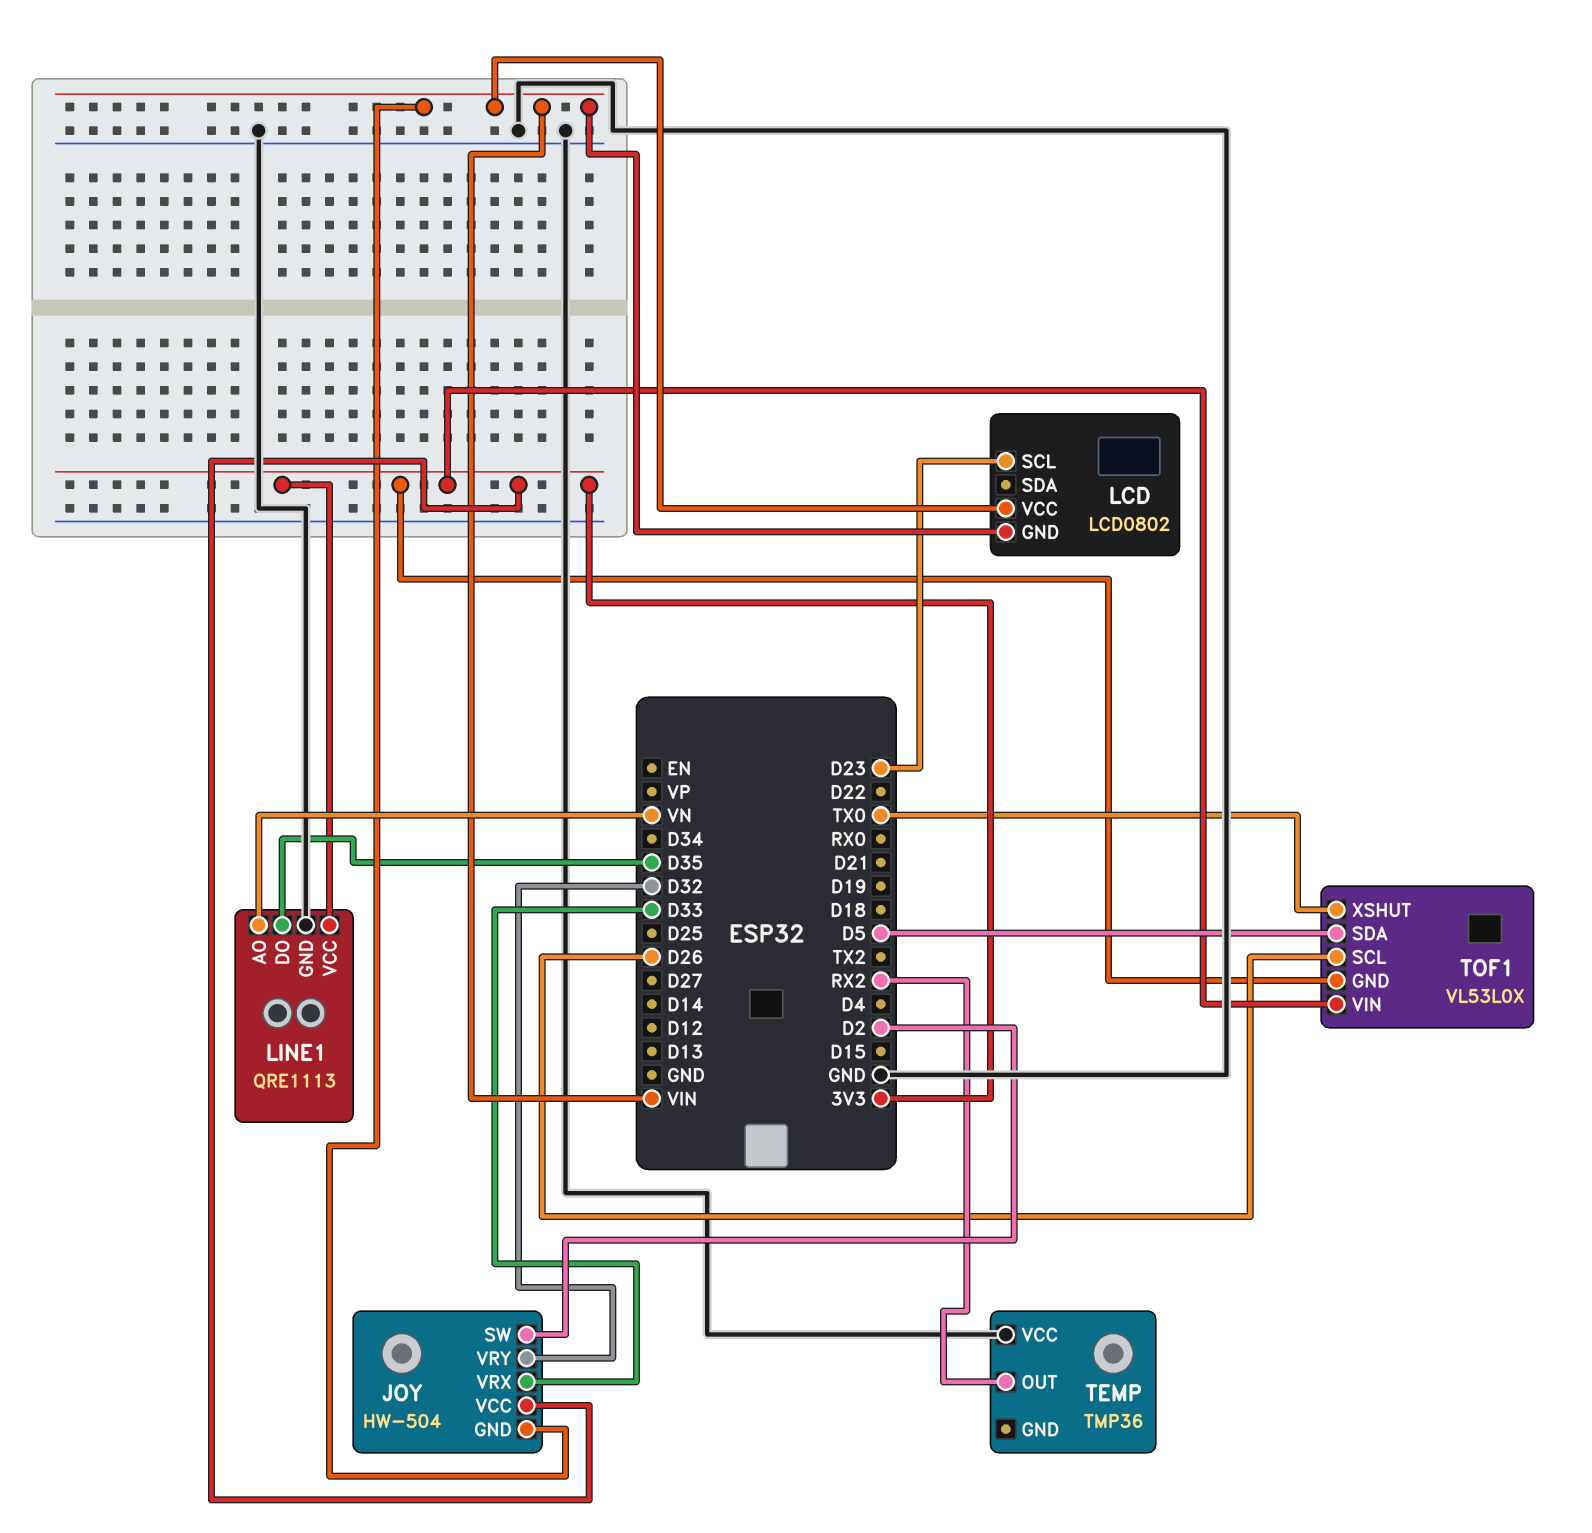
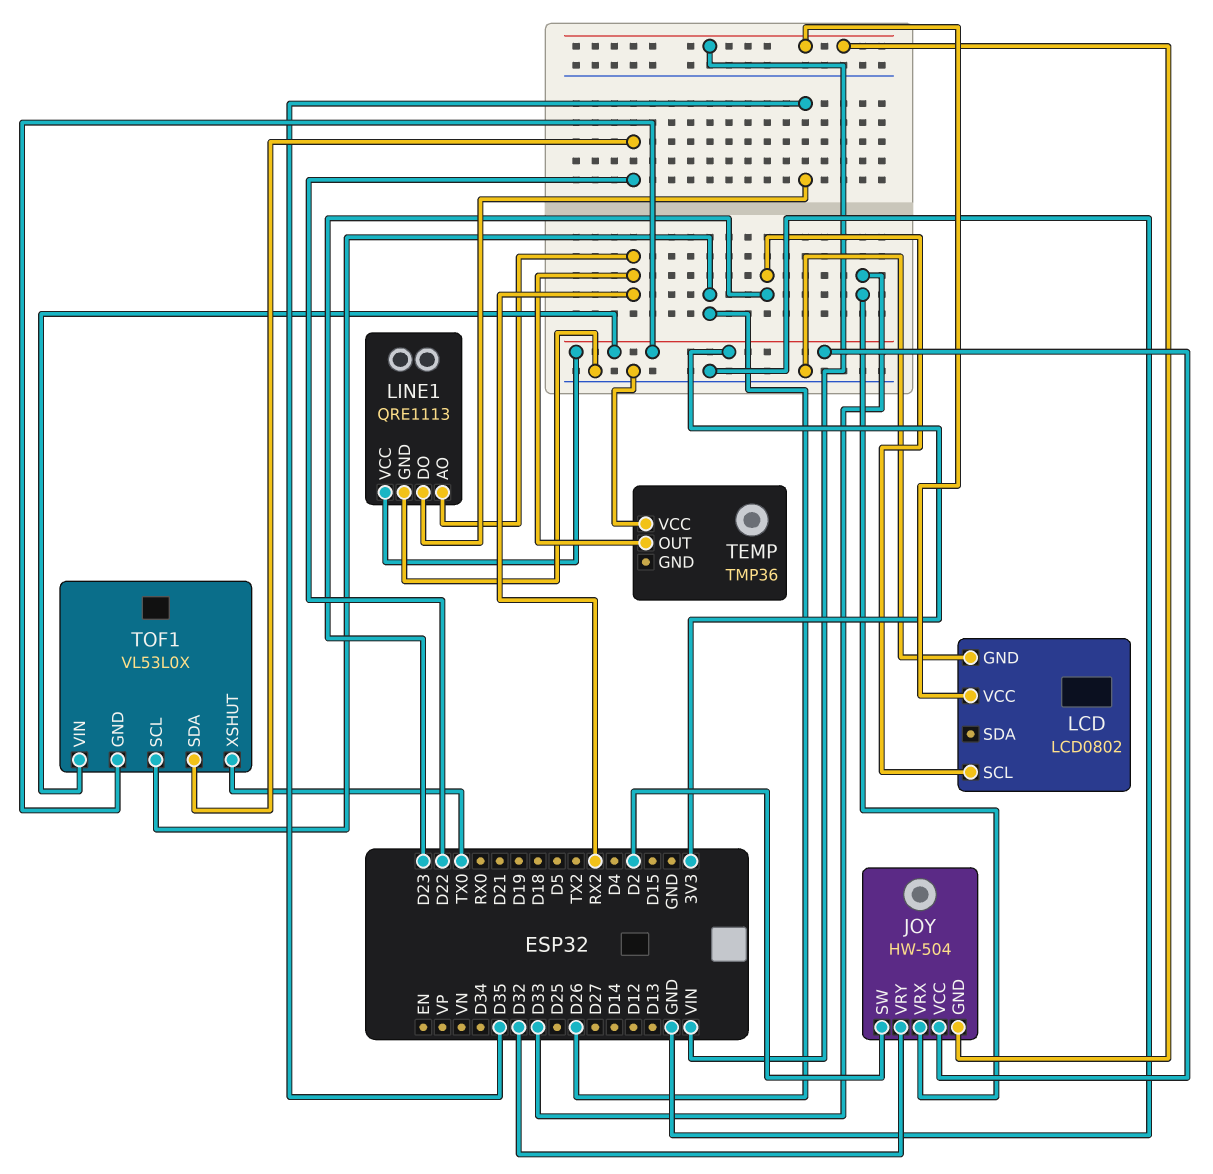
LCD pin GND: VIN -> GND
LINE1 pin AO: VN -> RX2
TOF1 pin SDA: D5 -> D22

